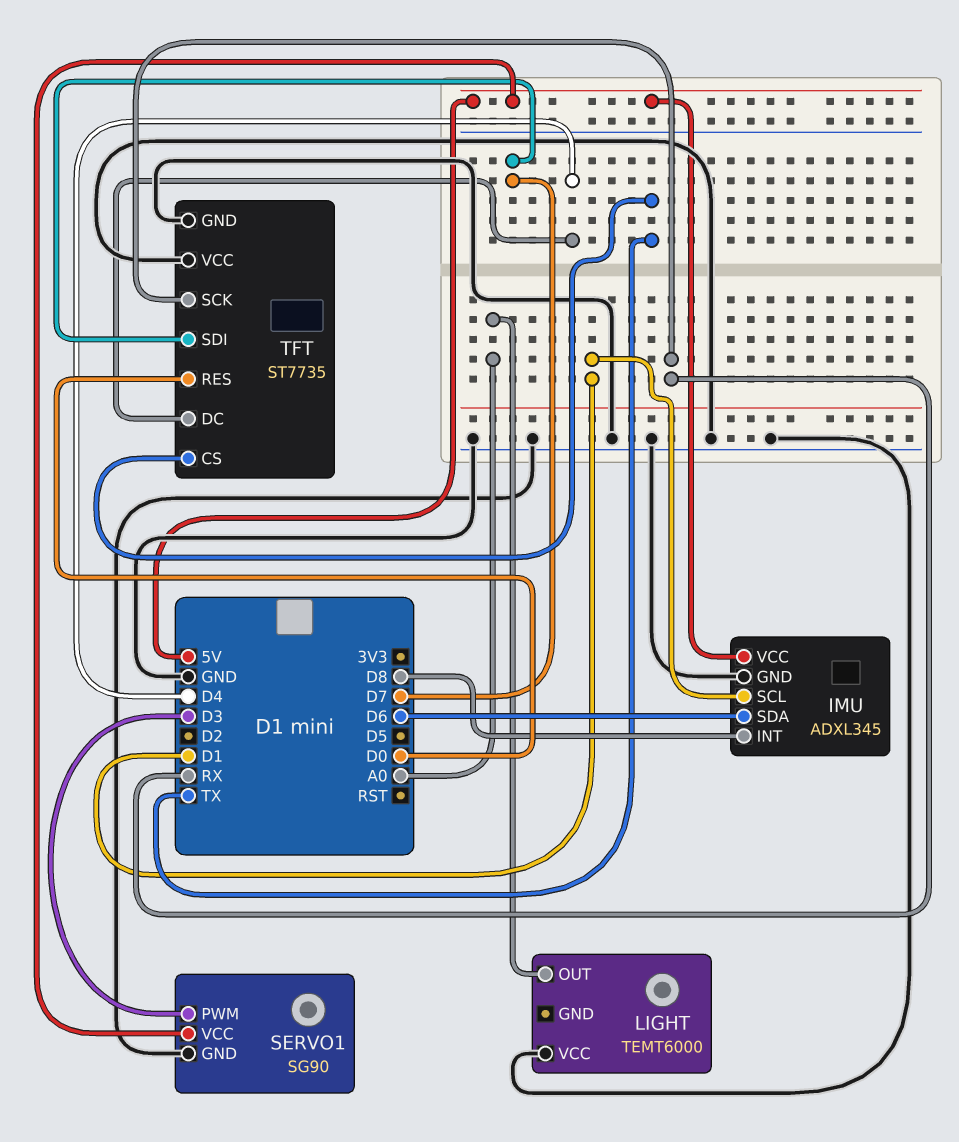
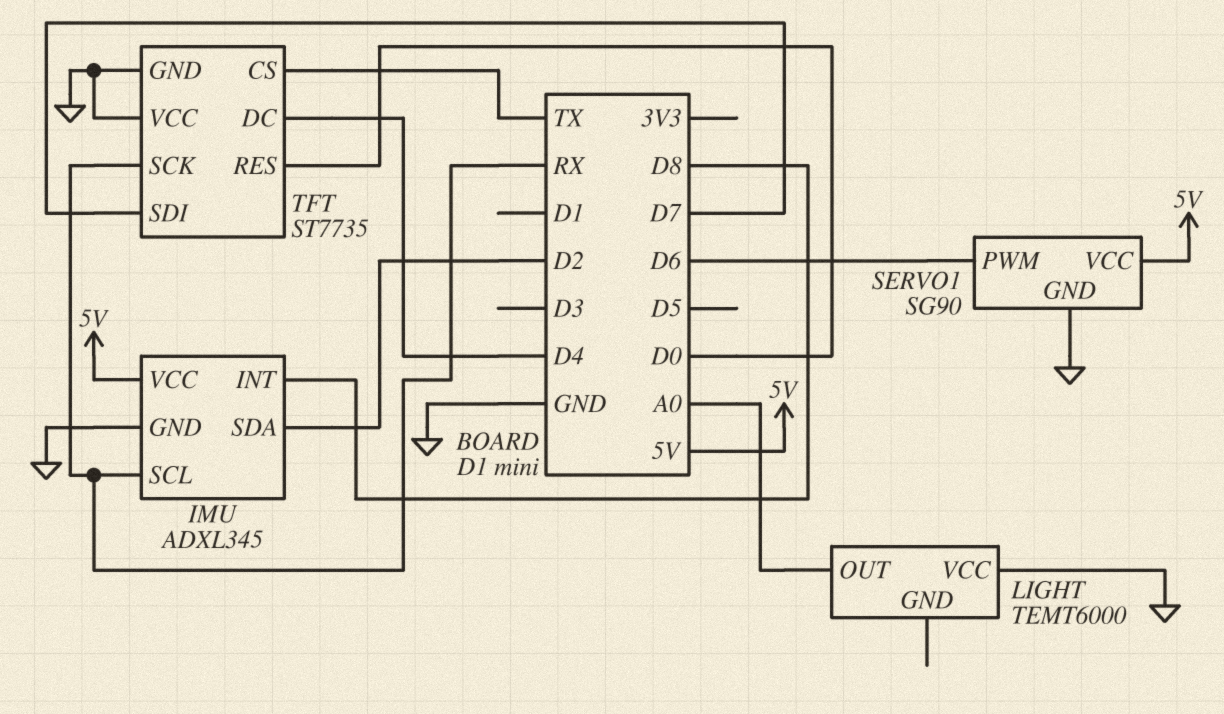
IMU pin SCL: D1 -> RX
IMU pin SDA: D6 -> D2
SERVO1 pin PWM: D3 -> D6

